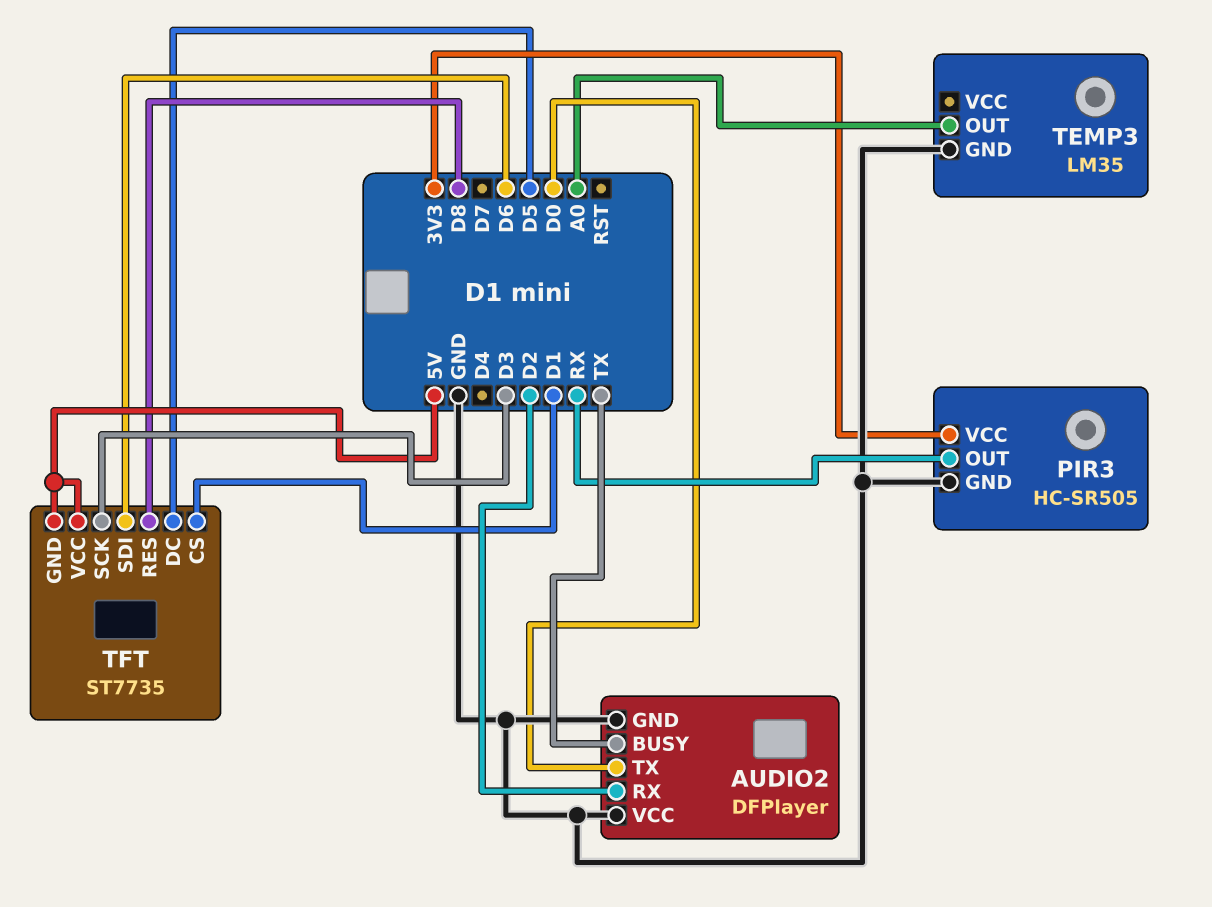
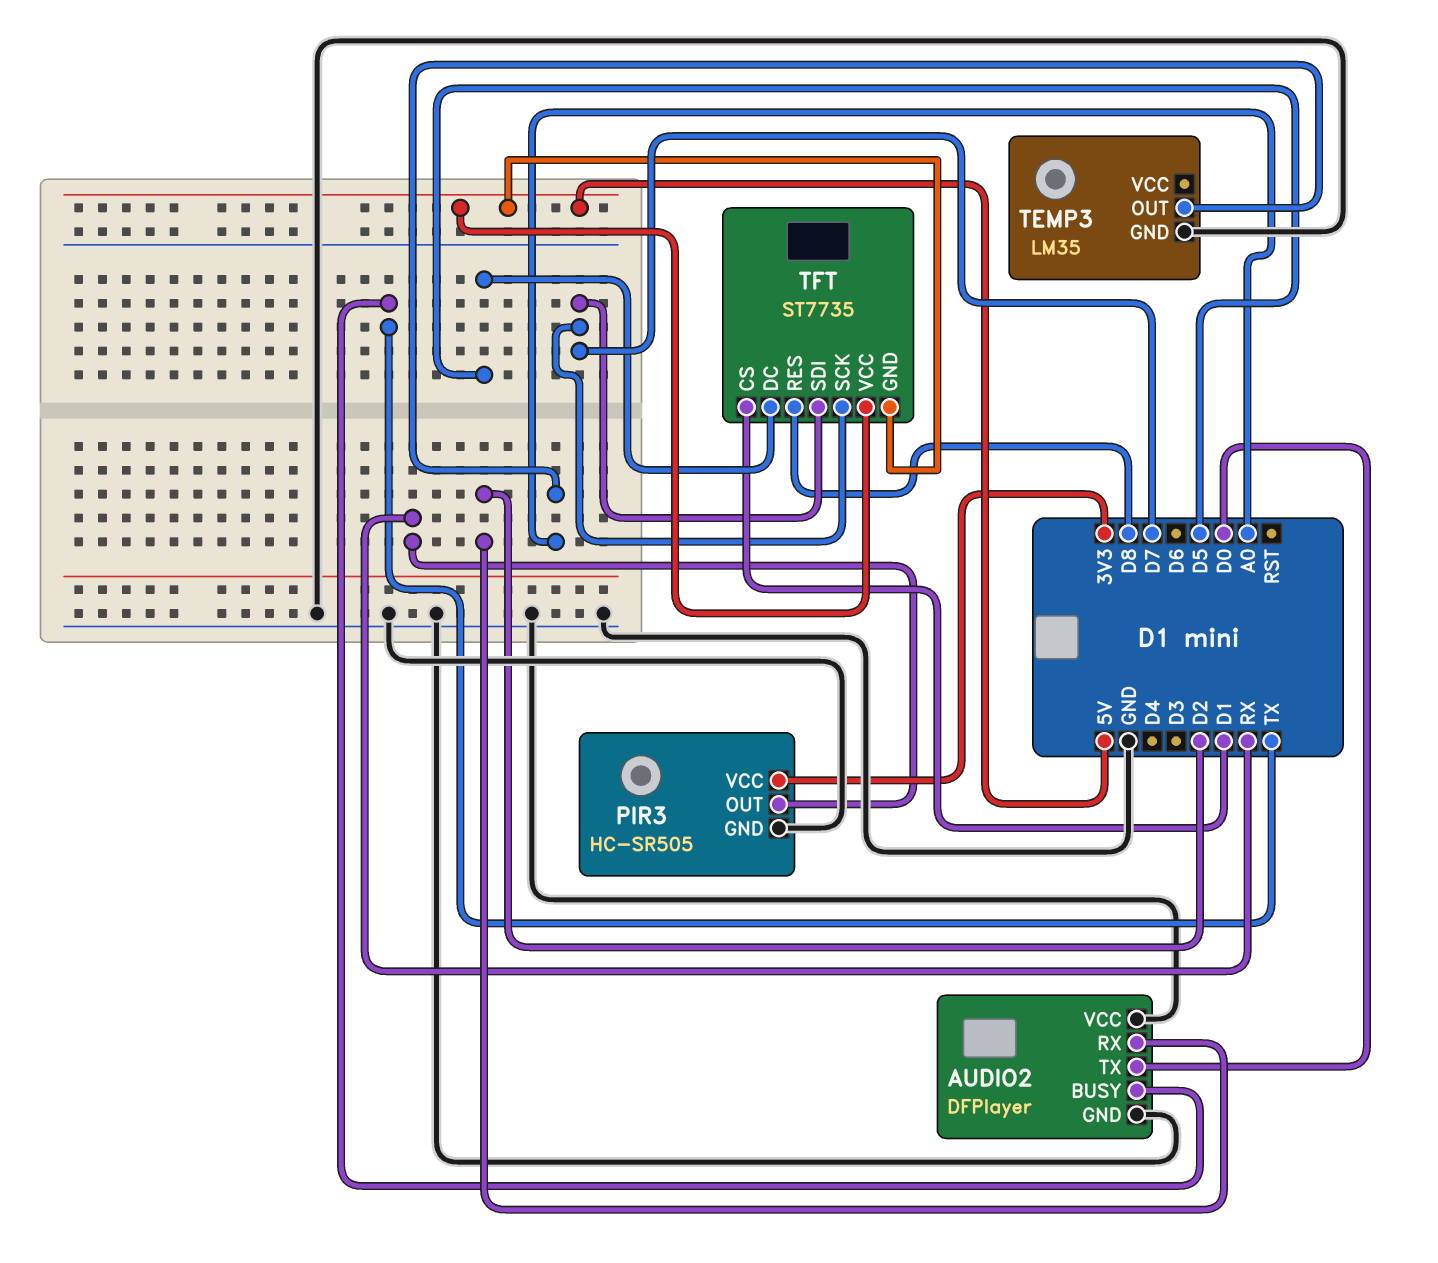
TFT pin SCK: D3 -> D7
TFT pin SDI: D6 -> D7

